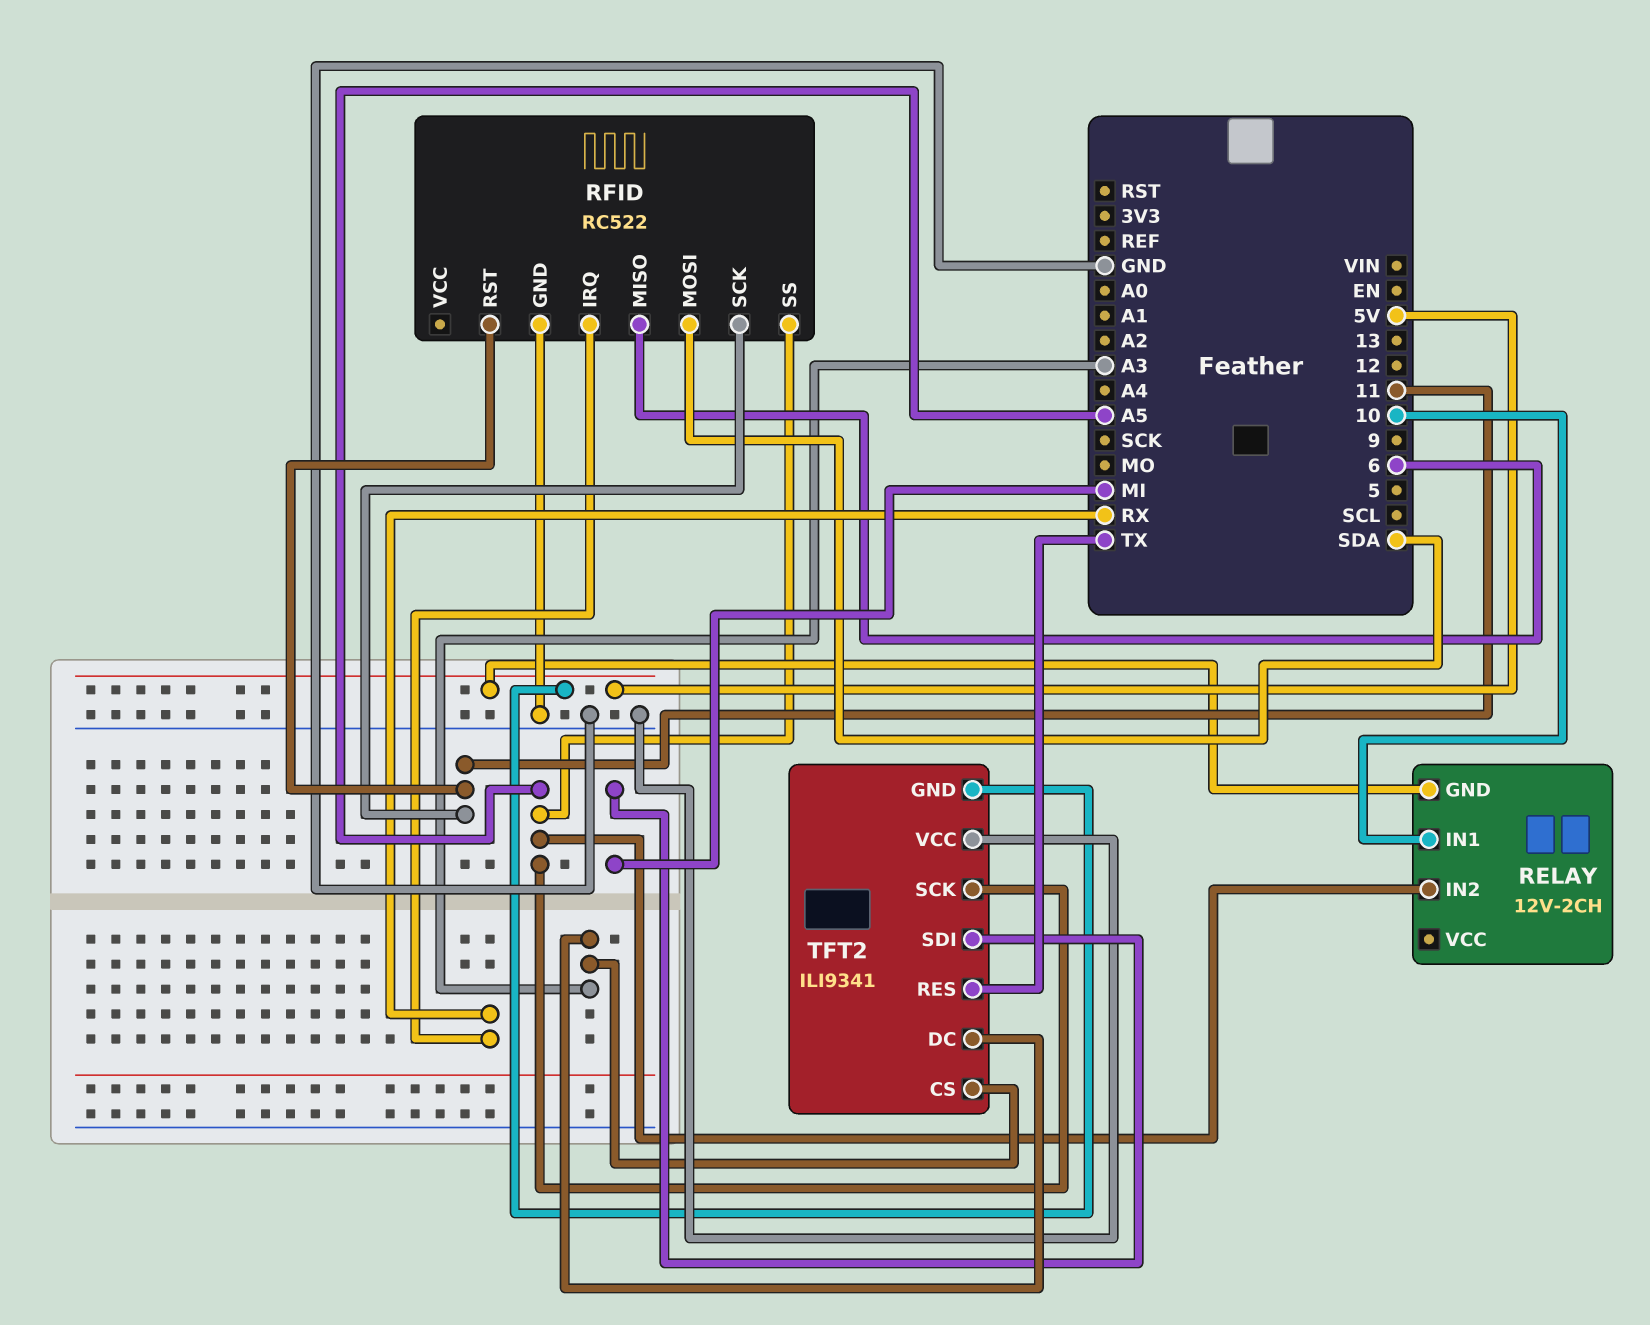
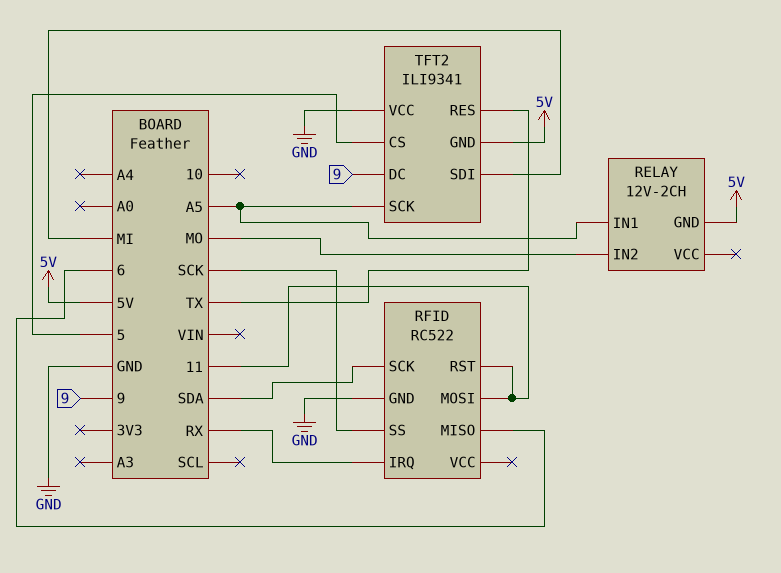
RELAY pin IN1: 10 -> A5
RELAY pin IN2: A5 -> MO
RFID pin MOSI: SDA -> 11
RFID pin SCK: 11 -> SDA
RFID pin SS: A5 -> SCK
TFT2 pin CS: A3 -> 5
TFT2 pin DC: A3 -> 9

